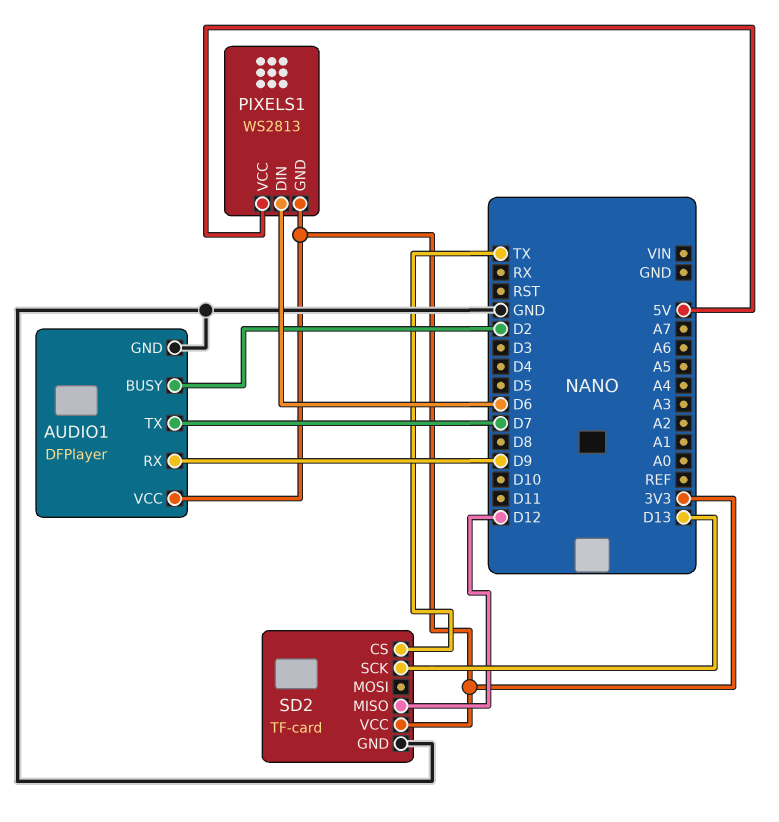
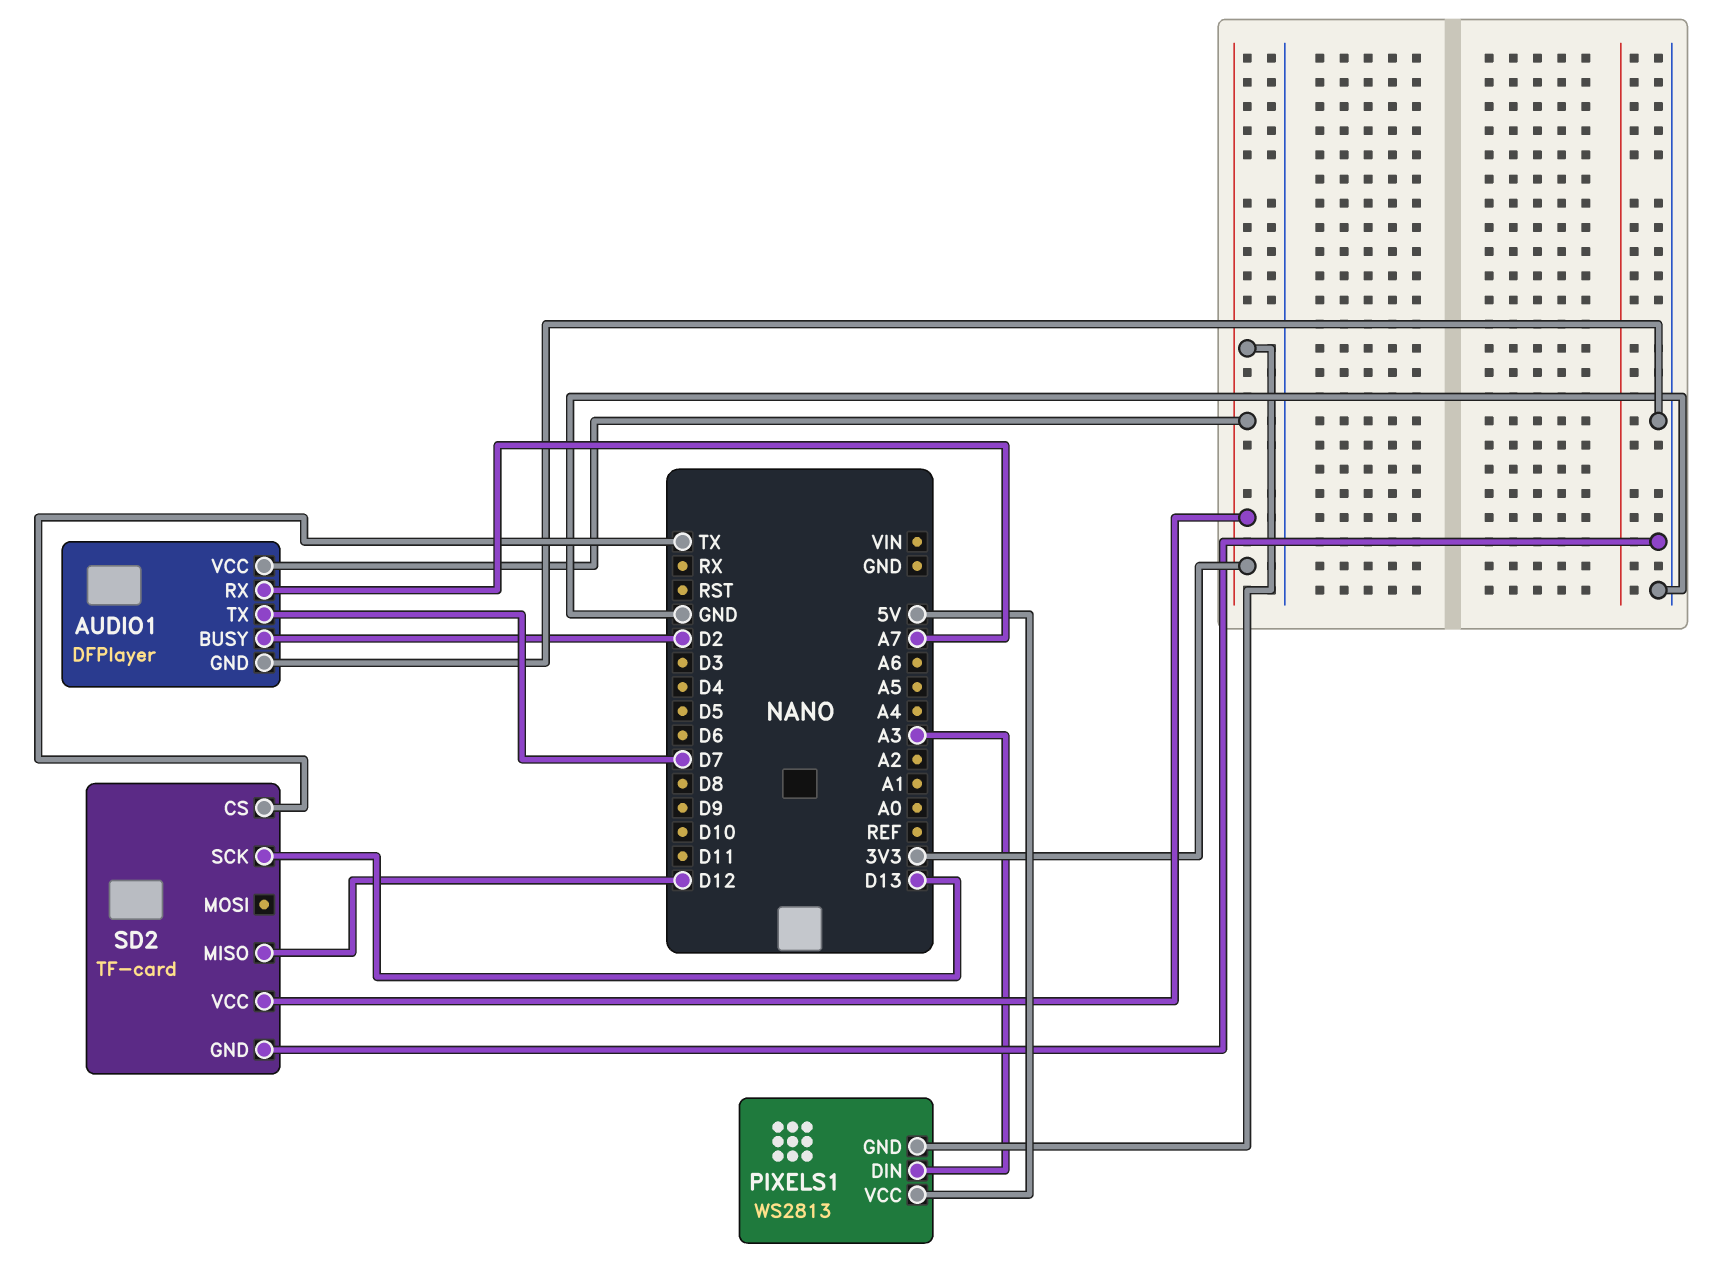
AUDIO1 pin RX: D9 -> A7
PIXELS1 pin DIN: D6 -> A3

